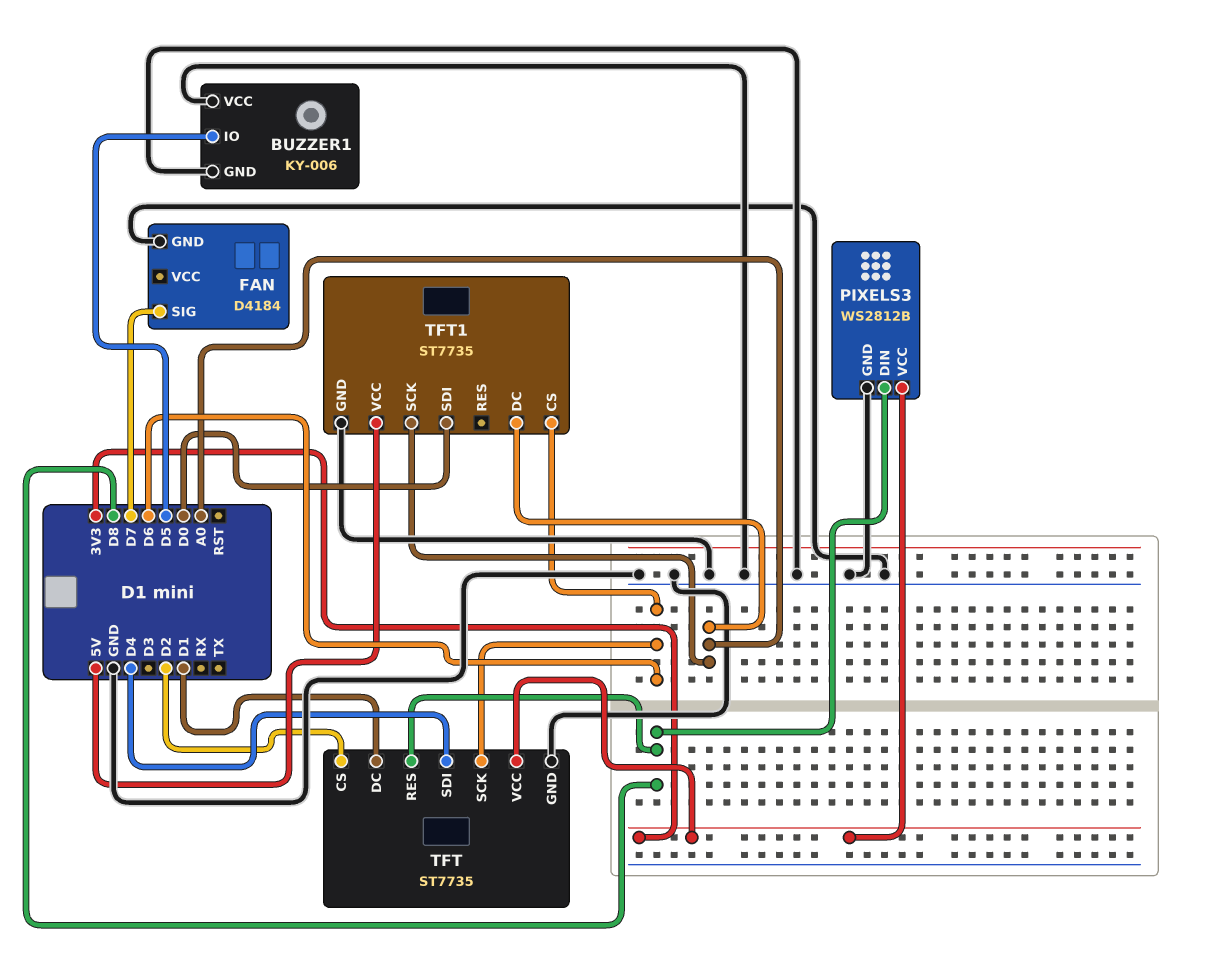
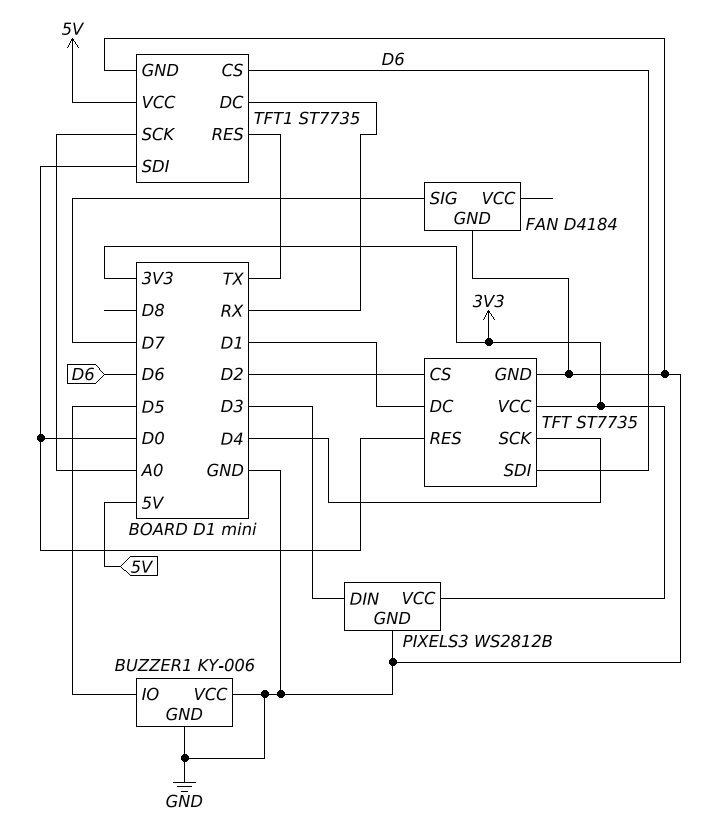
PIXELS3 pin DIN: D8 -> D3
TFT pin RES: D8 -> D0
TFT pin SCK: D6 -> D4
TFT pin SDI: D4 -> D6
TFT1 pin DC: A0 -> RX
TFT1 pin RES: none -> TX

